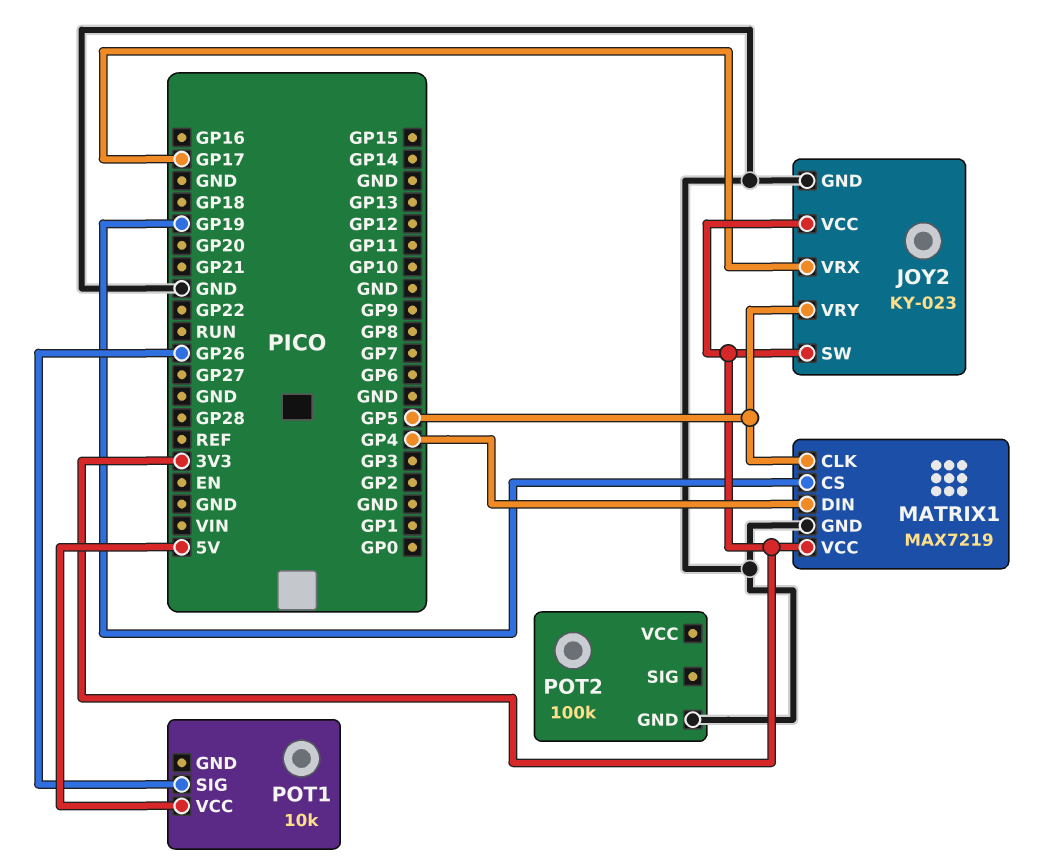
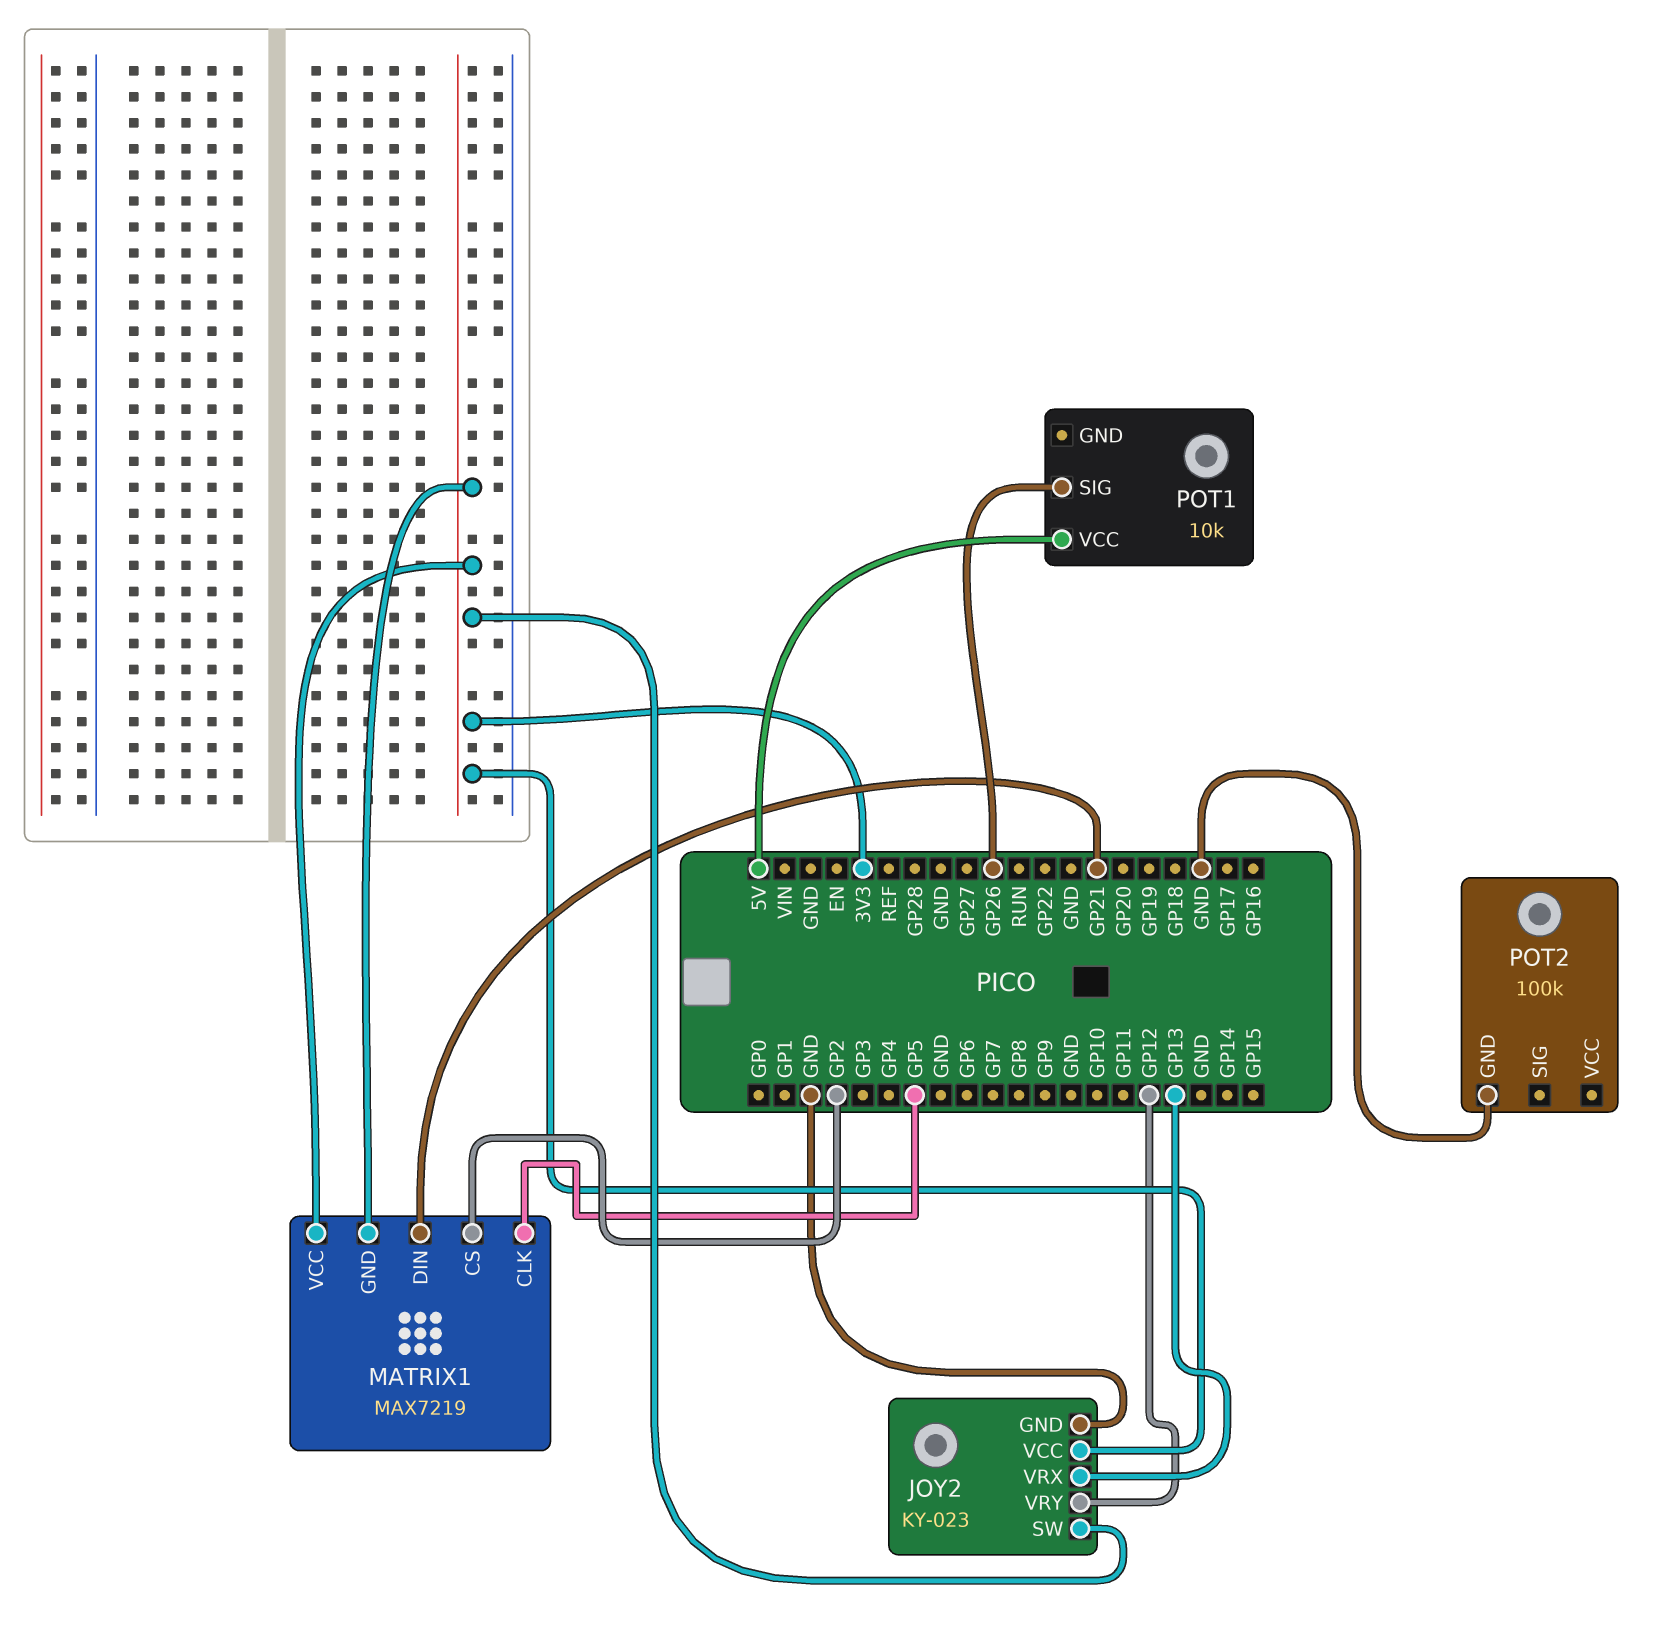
JOY2 pin VRX: GP17 -> GP13
JOY2 pin VRY: GP5 -> GP12
MATRIX1 pin CS: GP19 -> GP2
MATRIX1 pin DIN: GP4 -> GP21
MATRIX1 pin GND: GND -> 3V3

